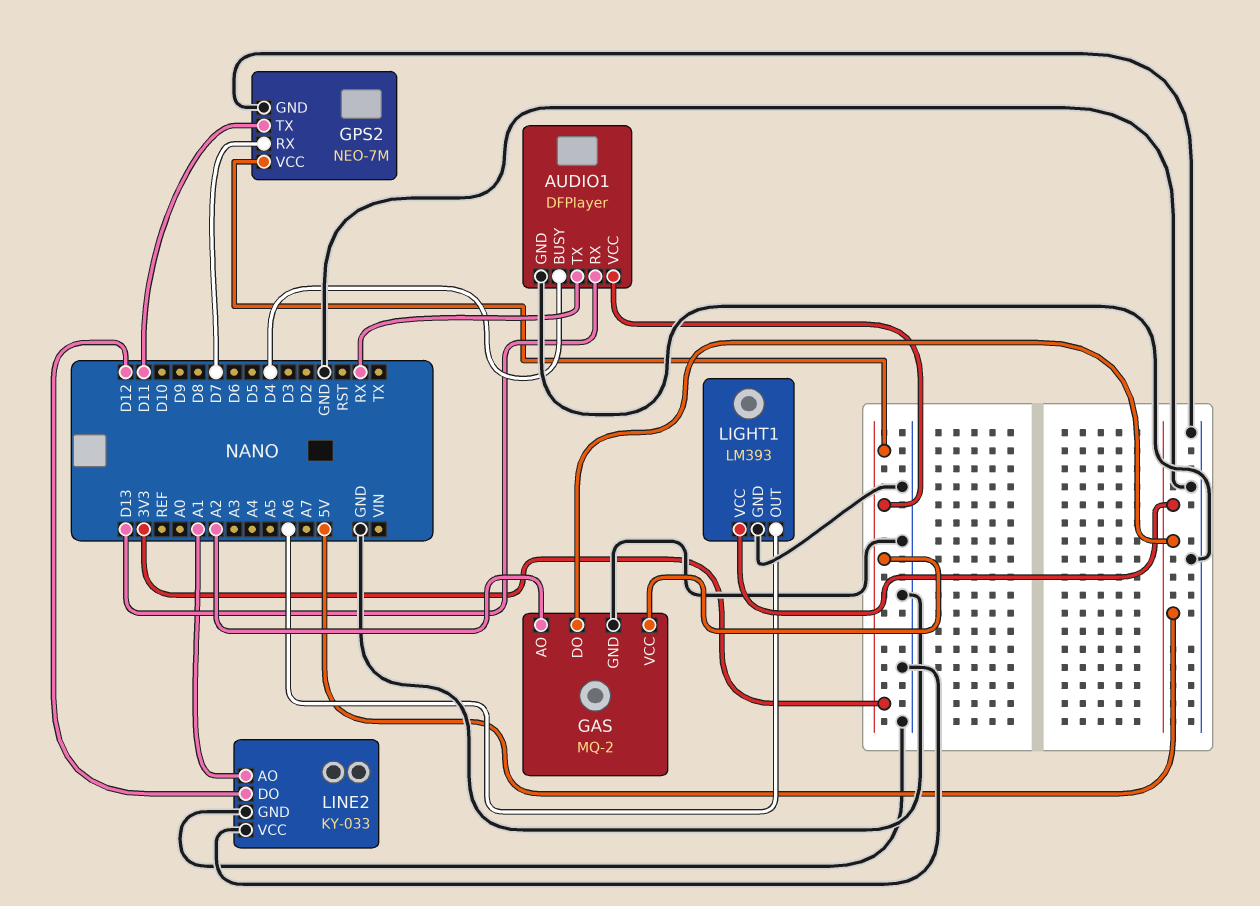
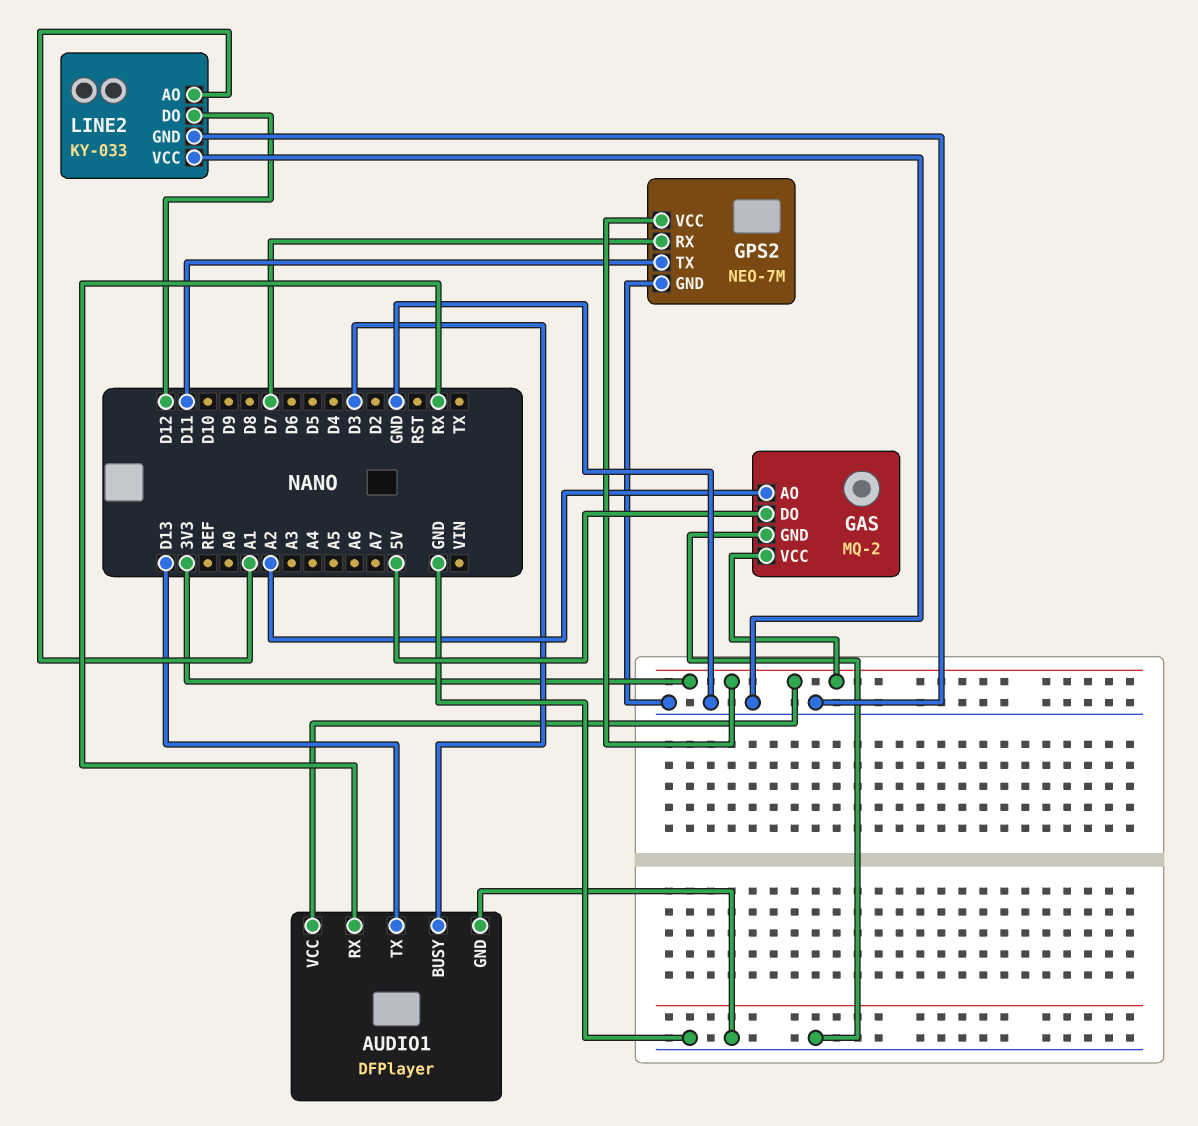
AUDIO1 pin BUSY: D4 -> D3
AUDIO1 pin RX: D13 -> RX
AUDIO1 pin TX: RX -> D13
LIGHT1: LM393 -> none
LIGHT1 pin GND: GND -> none
LIGHT1 pin OUT: A6 -> none
LIGHT1 pin VCC: 5V -> none

